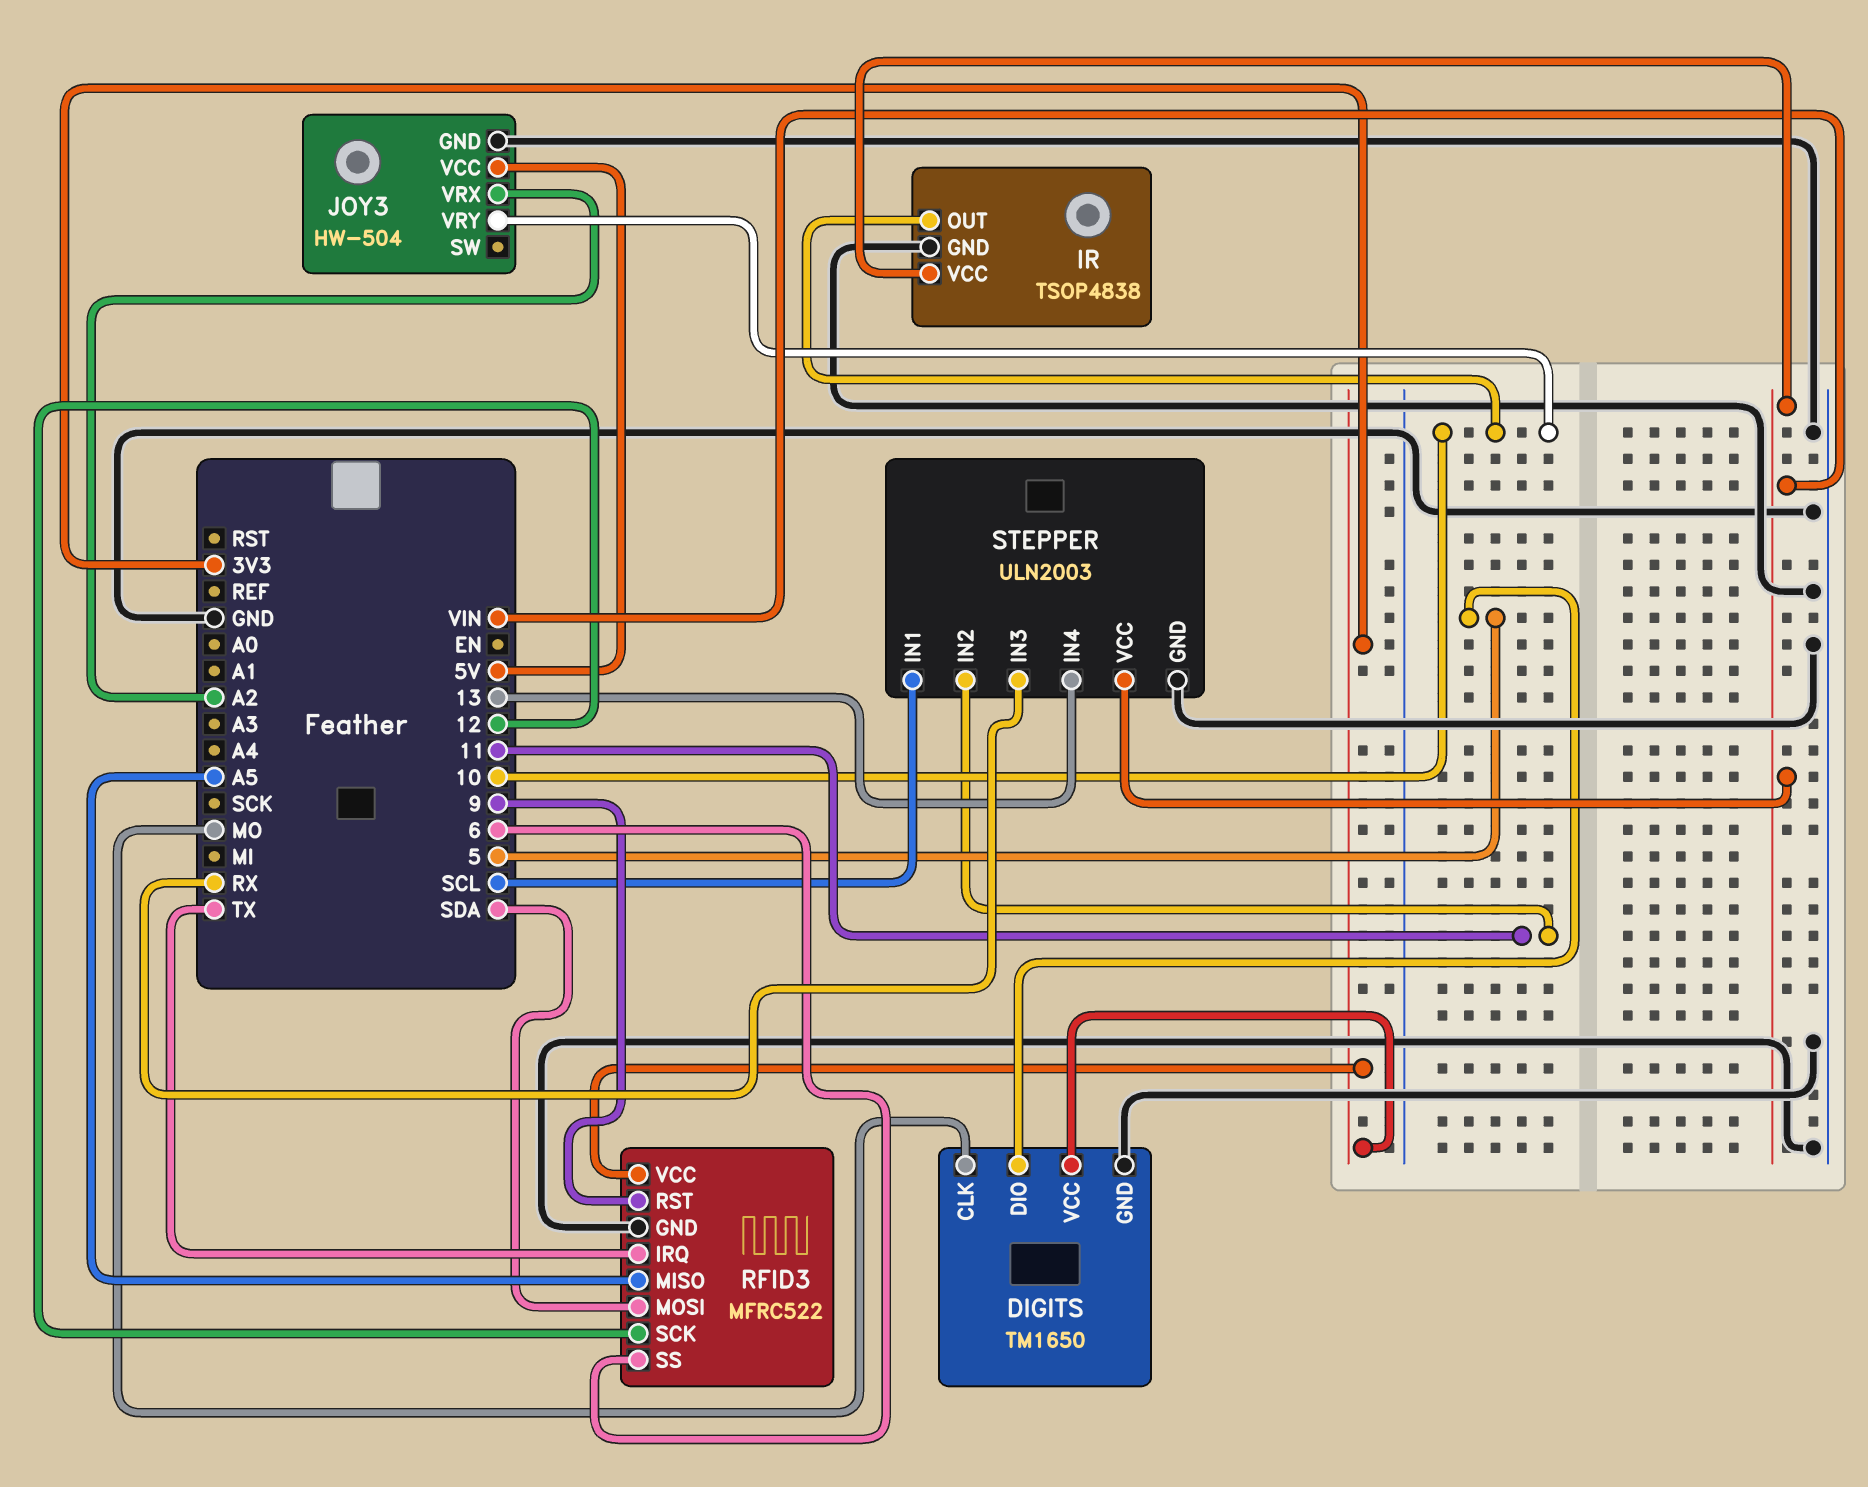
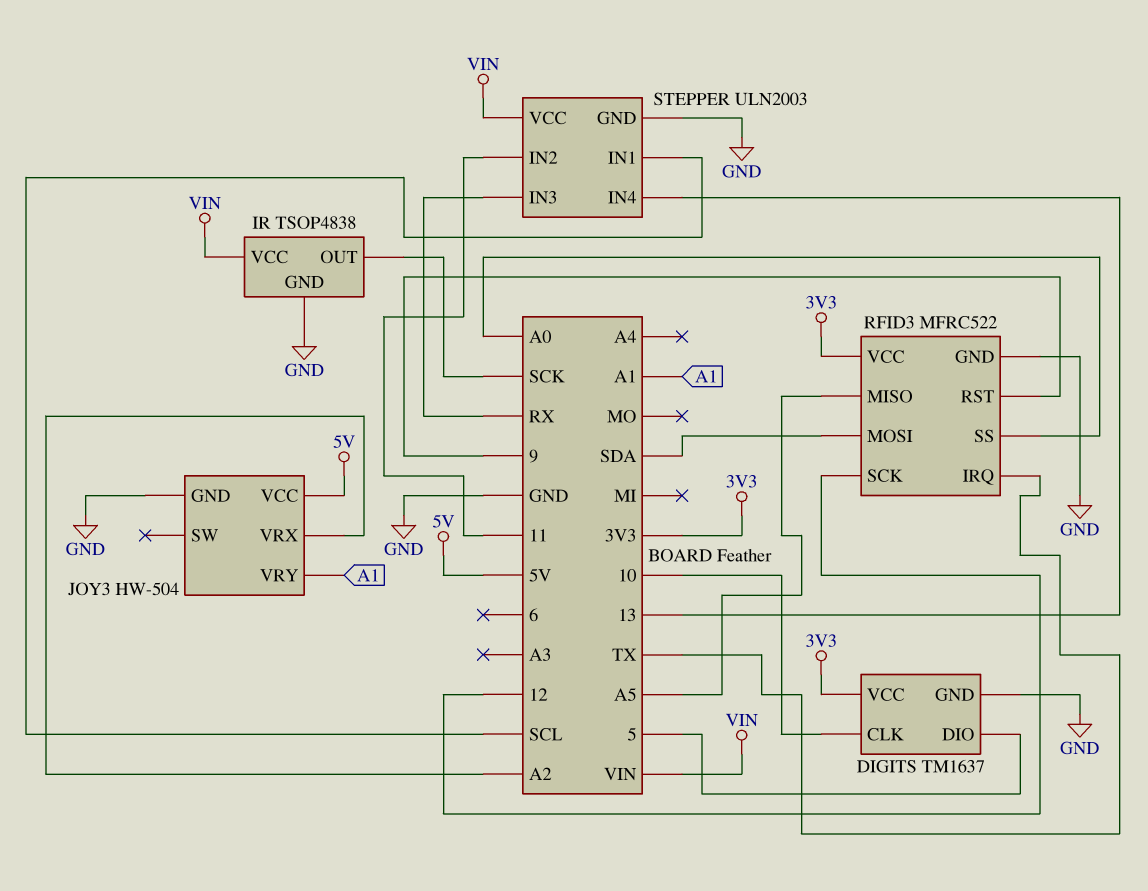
DIGITS: TM1650 -> TM1637
DIGITS pin CLK: MO -> 10
IR pin OUT: 10 -> SCK
JOY3 pin VRY: 10 -> A1
RFID3 pin SS: 6 -> A0

